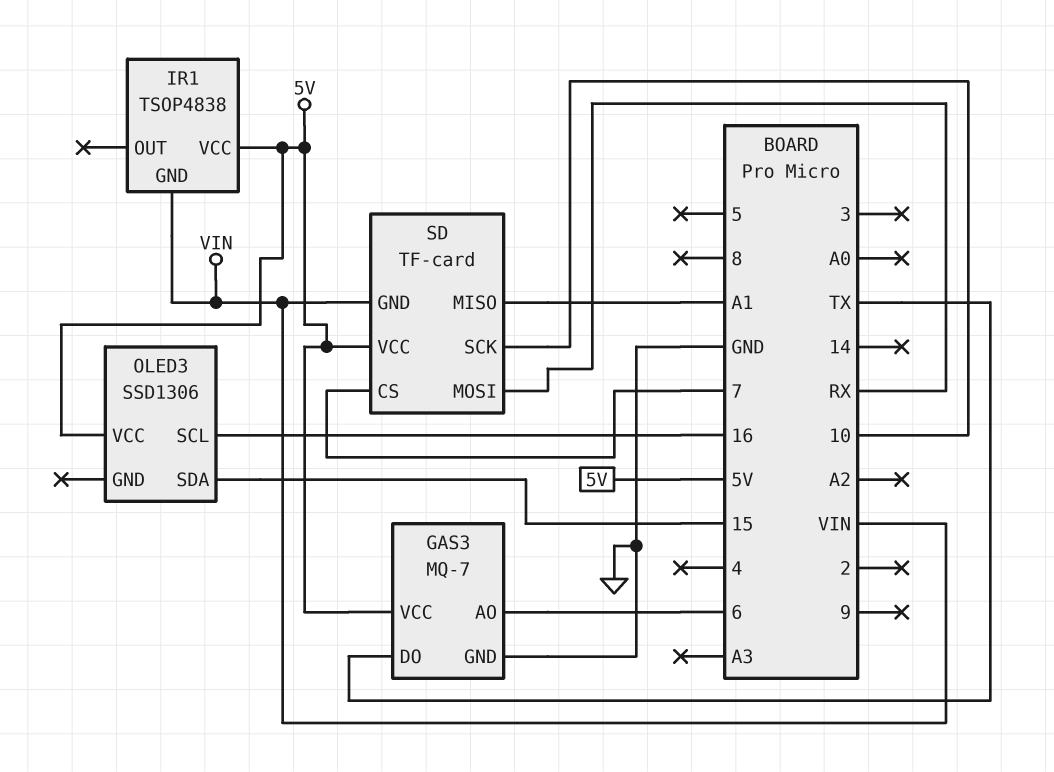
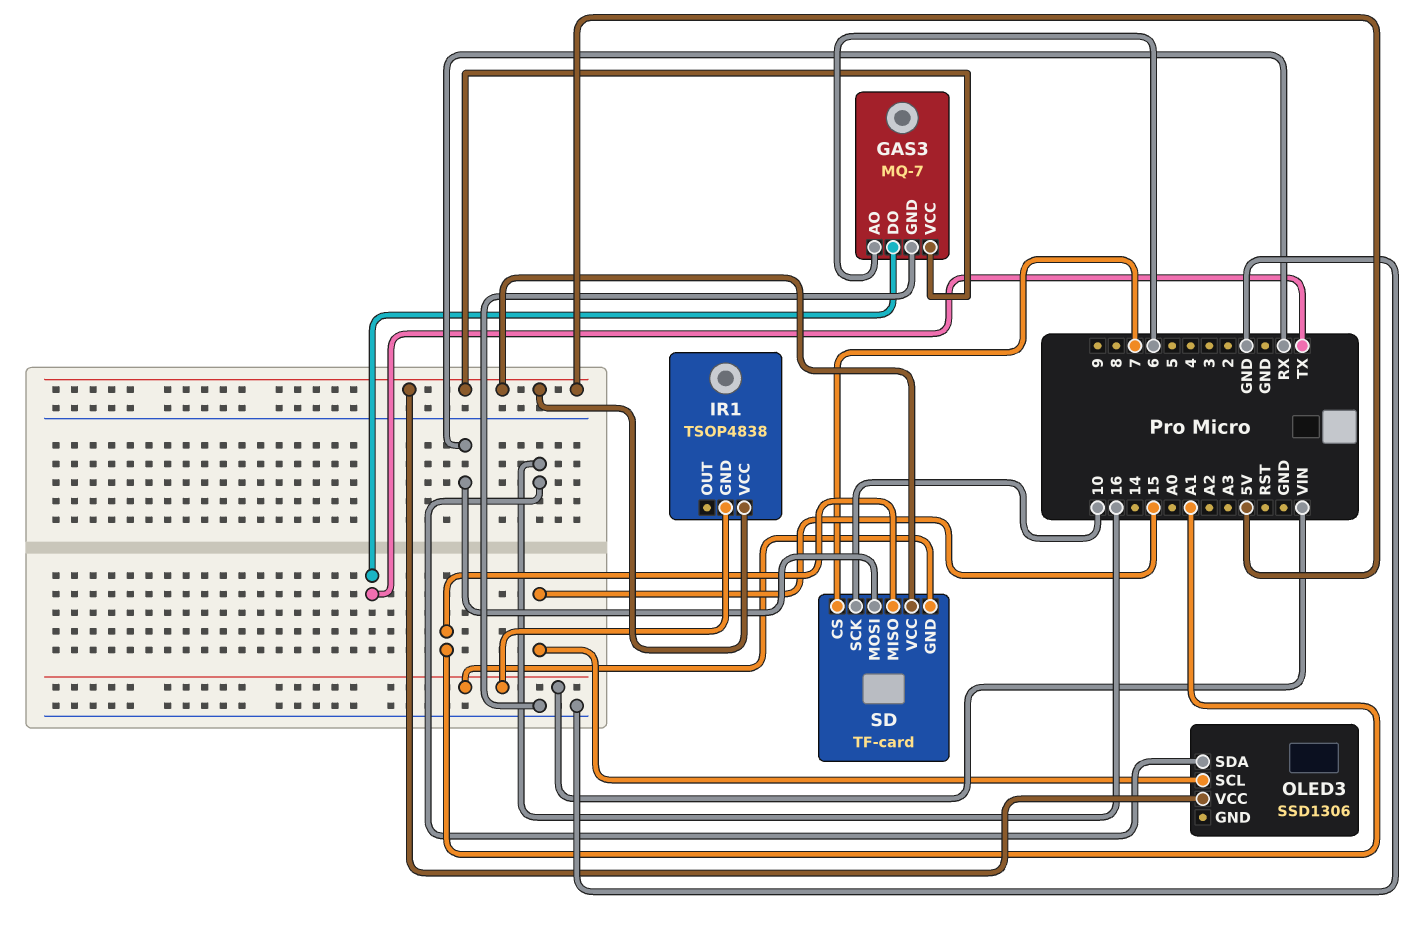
OLED3 pin SCL: 16 -> 15
OLED3 pin SDA: 15 -> 16

